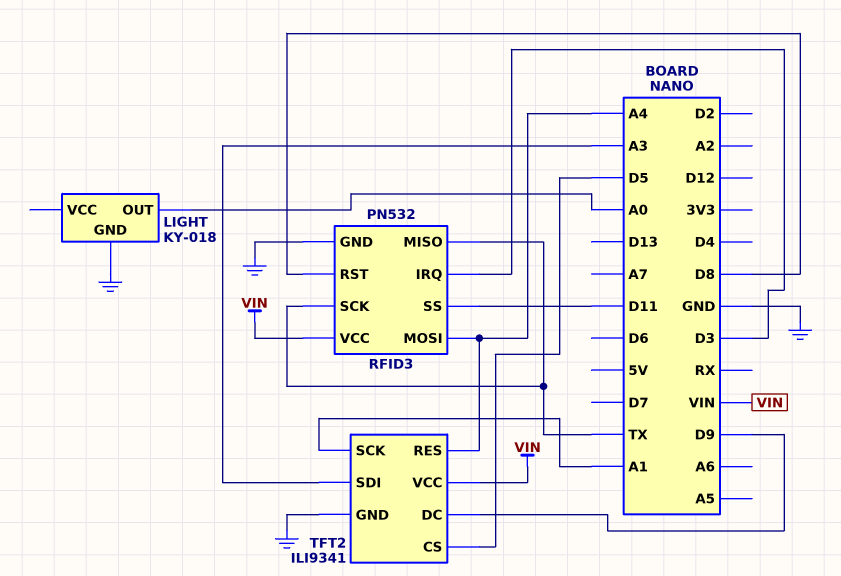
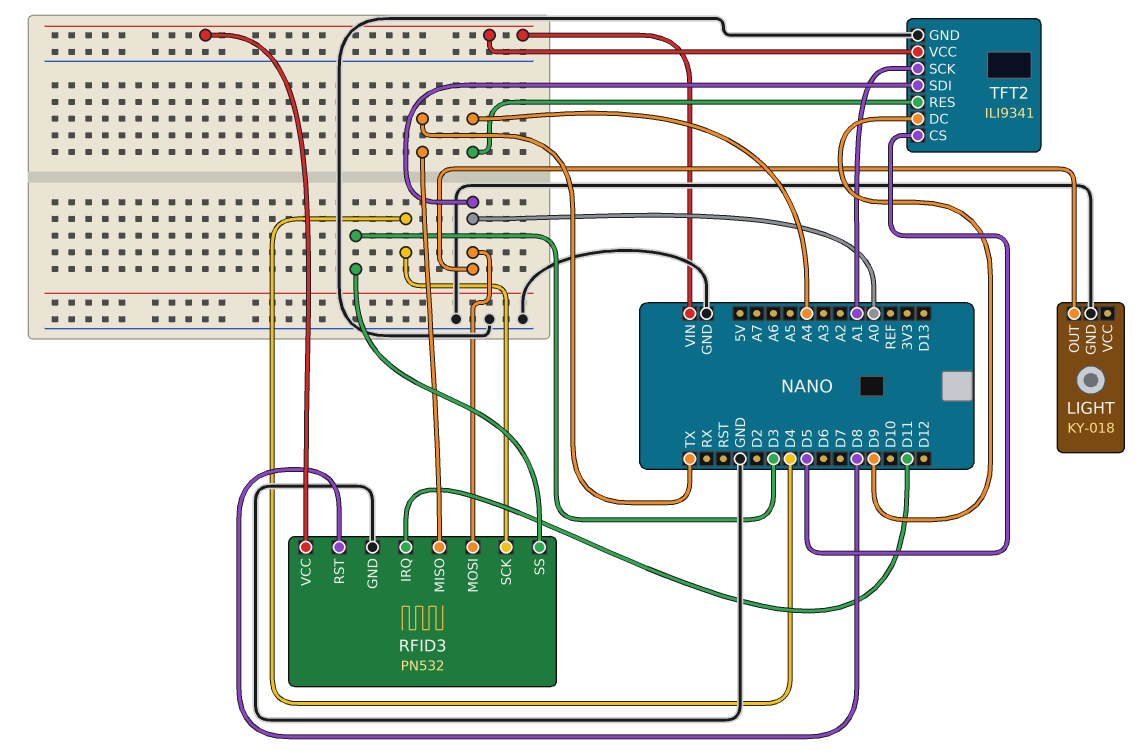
RFID3 pin IRQ: D3 -> D11
RFID3 pin MOSI: A4 -> A0
RFID3 pin SCK: TX -> D4
RFID3 pin SS: D11 -> D3
TFT2 pin SDI: A3 -> A0

